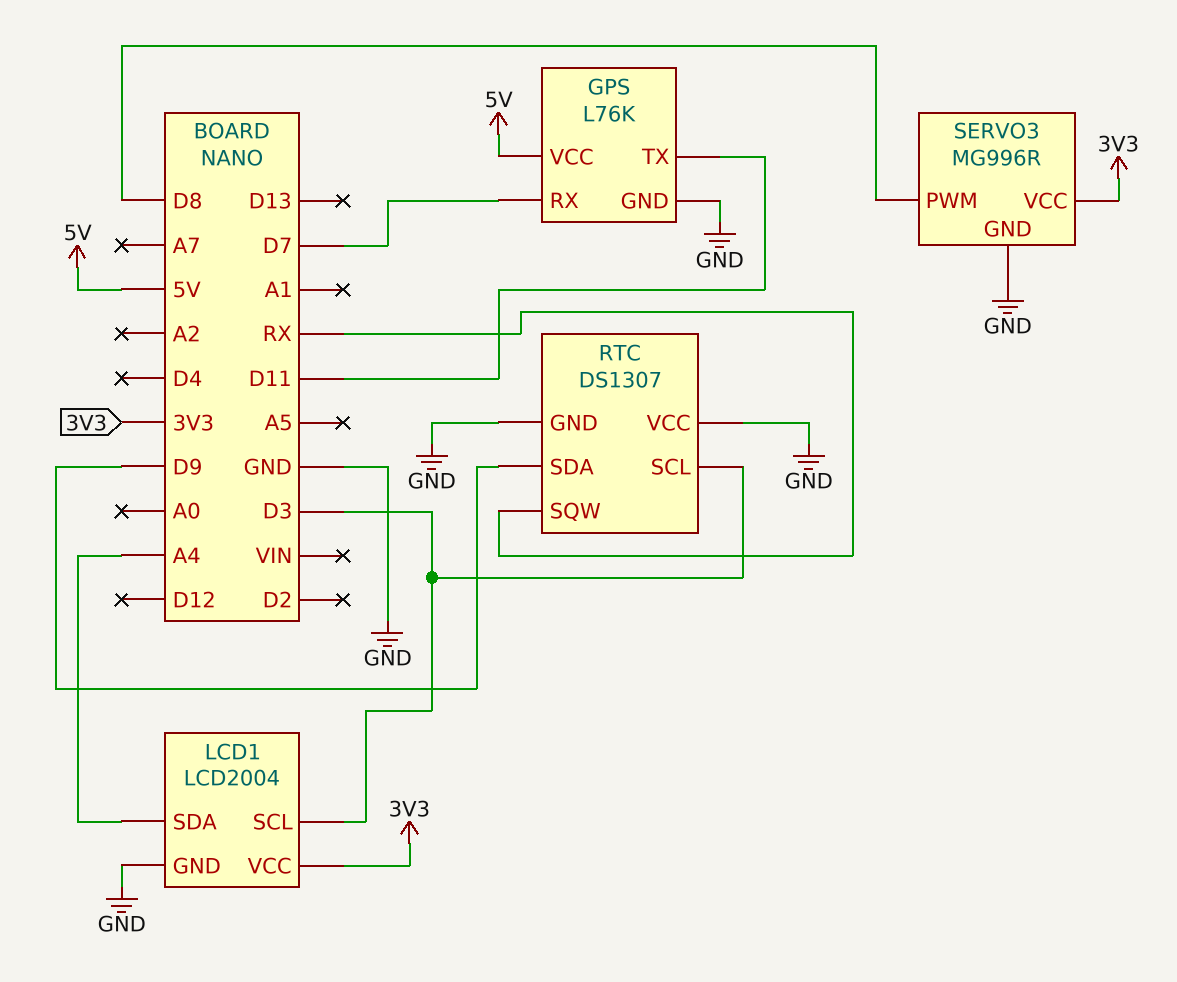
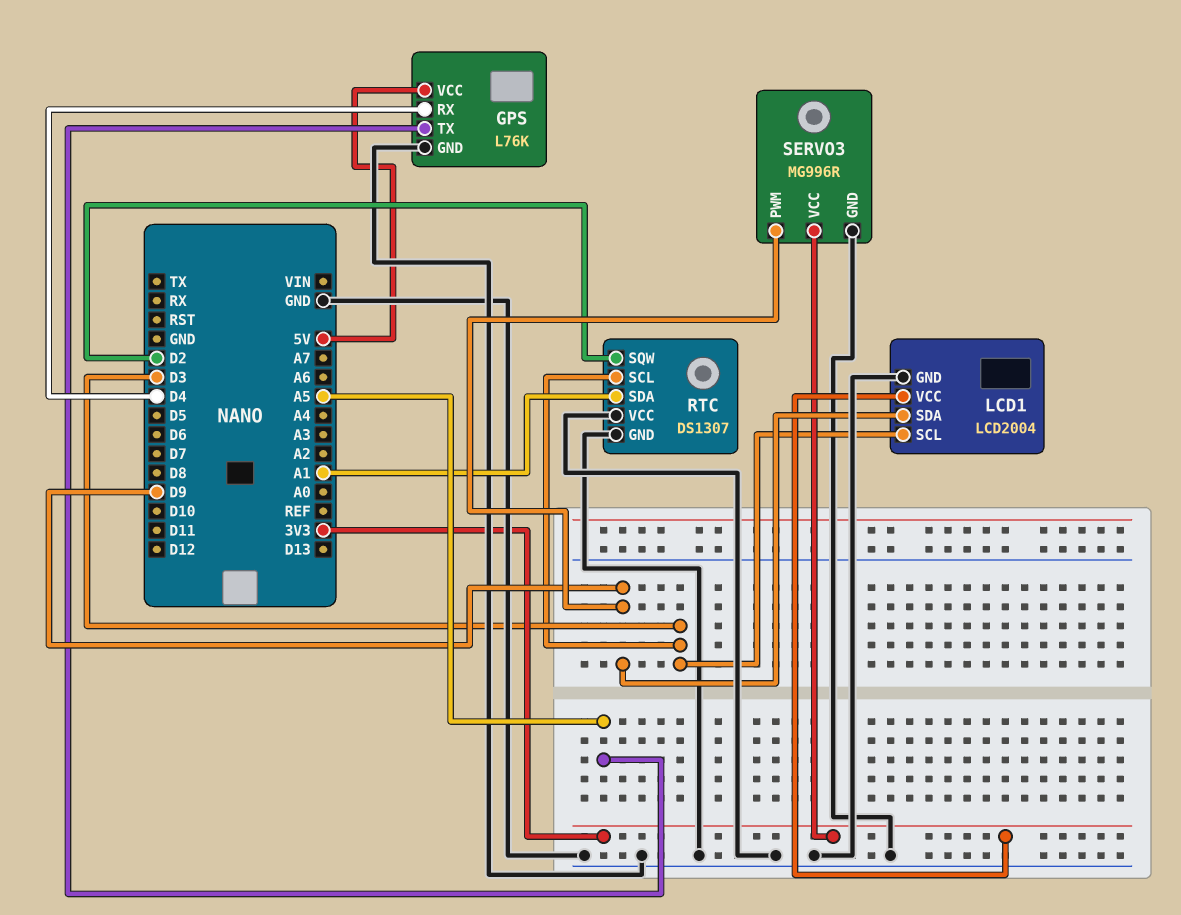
GPS pin RX: D7 -> D4
GPS pin TX: D11 -> A5
LCD1 pin SDA: A4 -> D9
RTC pin SDA: D9 -> A1
RTC pin SQW: RX -> D2
SERVO3 pin PWM: D8 -> D9

